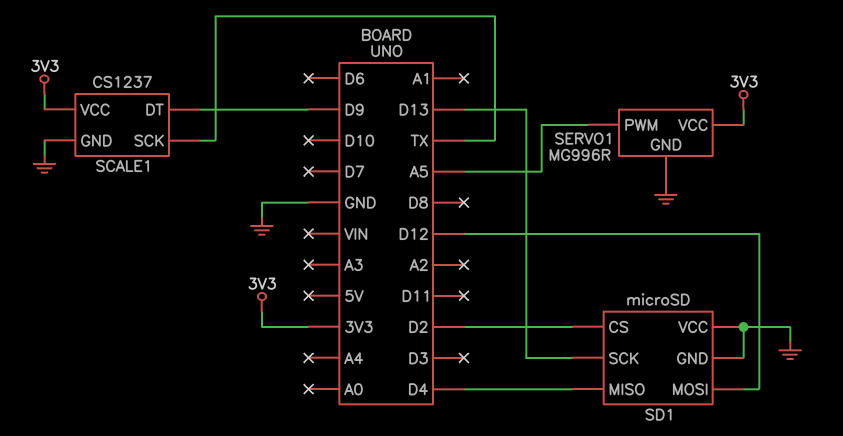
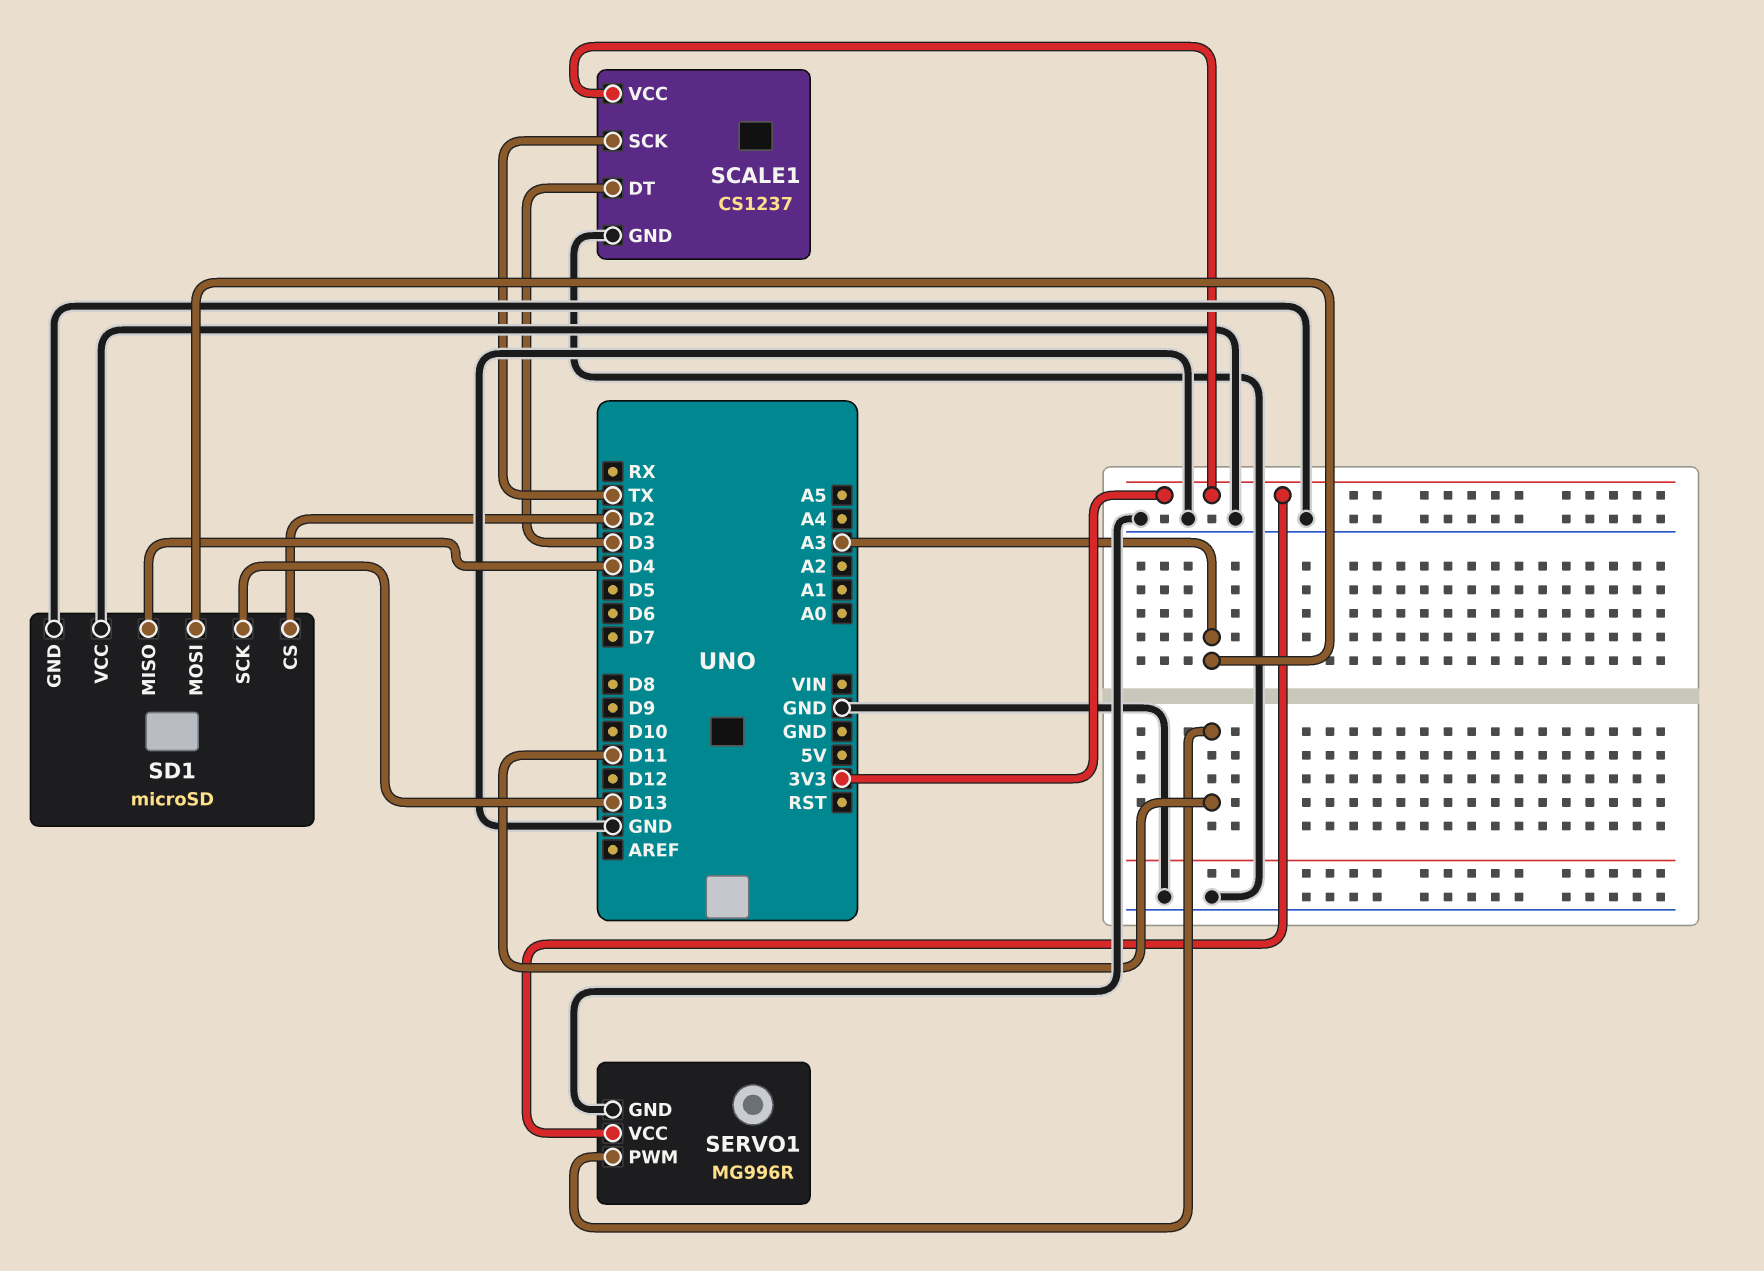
SCALE1 pin DT: D9 -> D3
SD1 pin MOSI: D12 -> A3
SERVO1 pin PWM: A5 -> D11

